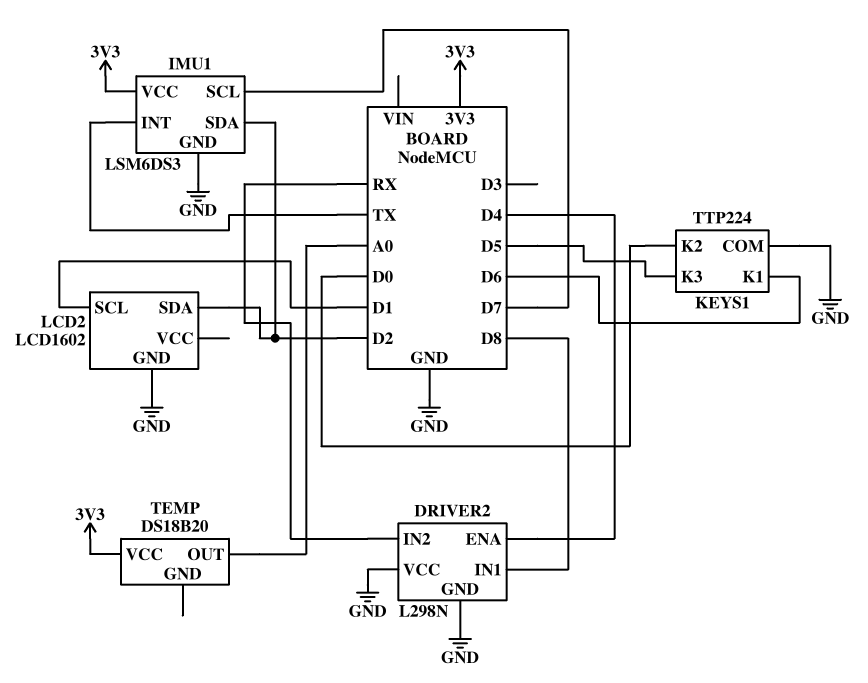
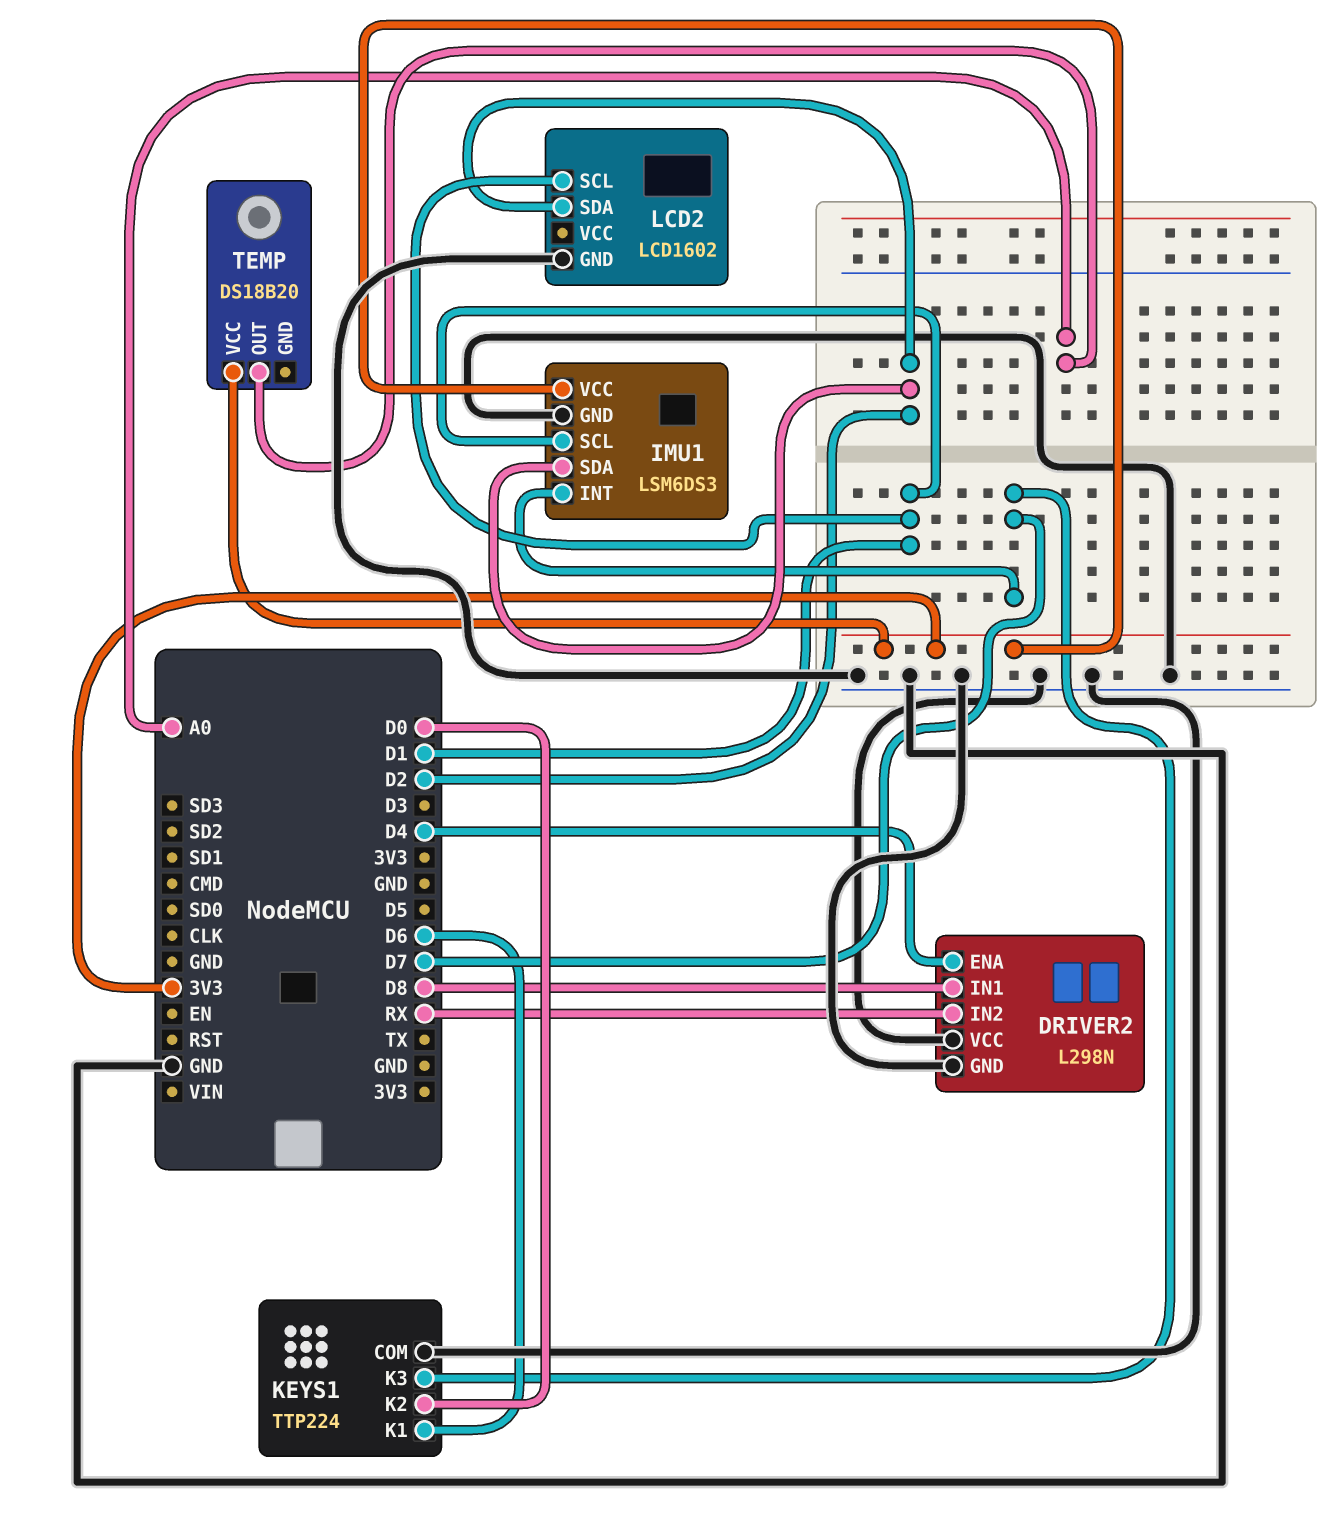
IMU1 pin INT: TX -> D7
IMU1 pin SCL: D7 -> D1
KEYS1 pin K3: D5 -> D7

